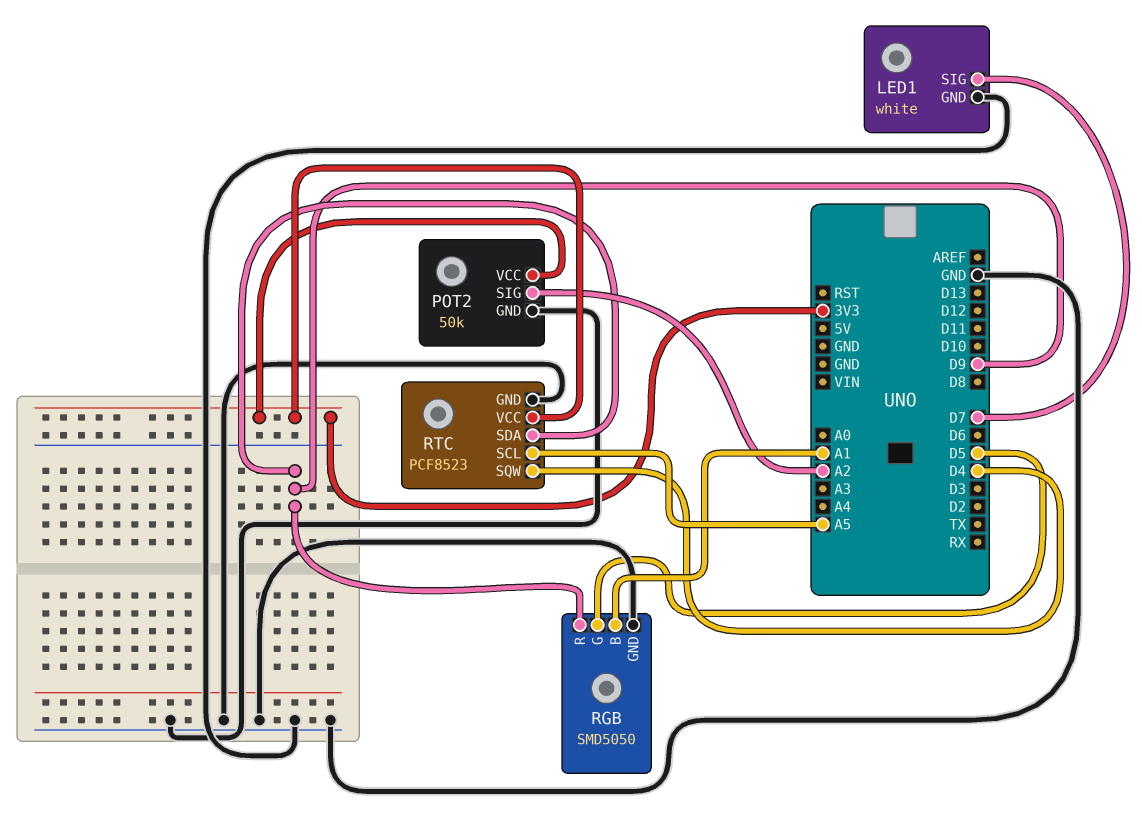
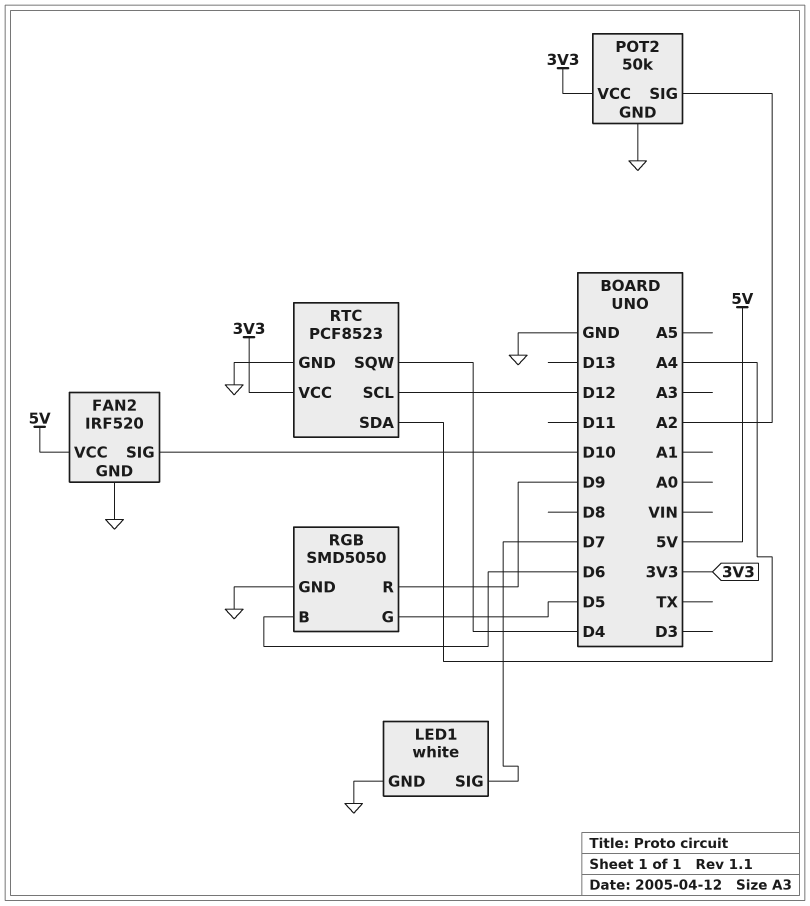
FAN2: none -> IRF520
FAN2 pin GND: none -> GND
FAN2 pin SIG: none -> D10
FAN2 pin VCC: none -> 5V
RGB pin B: A1 -> D6
RTC pin SCL: A5 -> D12
RTC pin SDA: D9 -> A4

